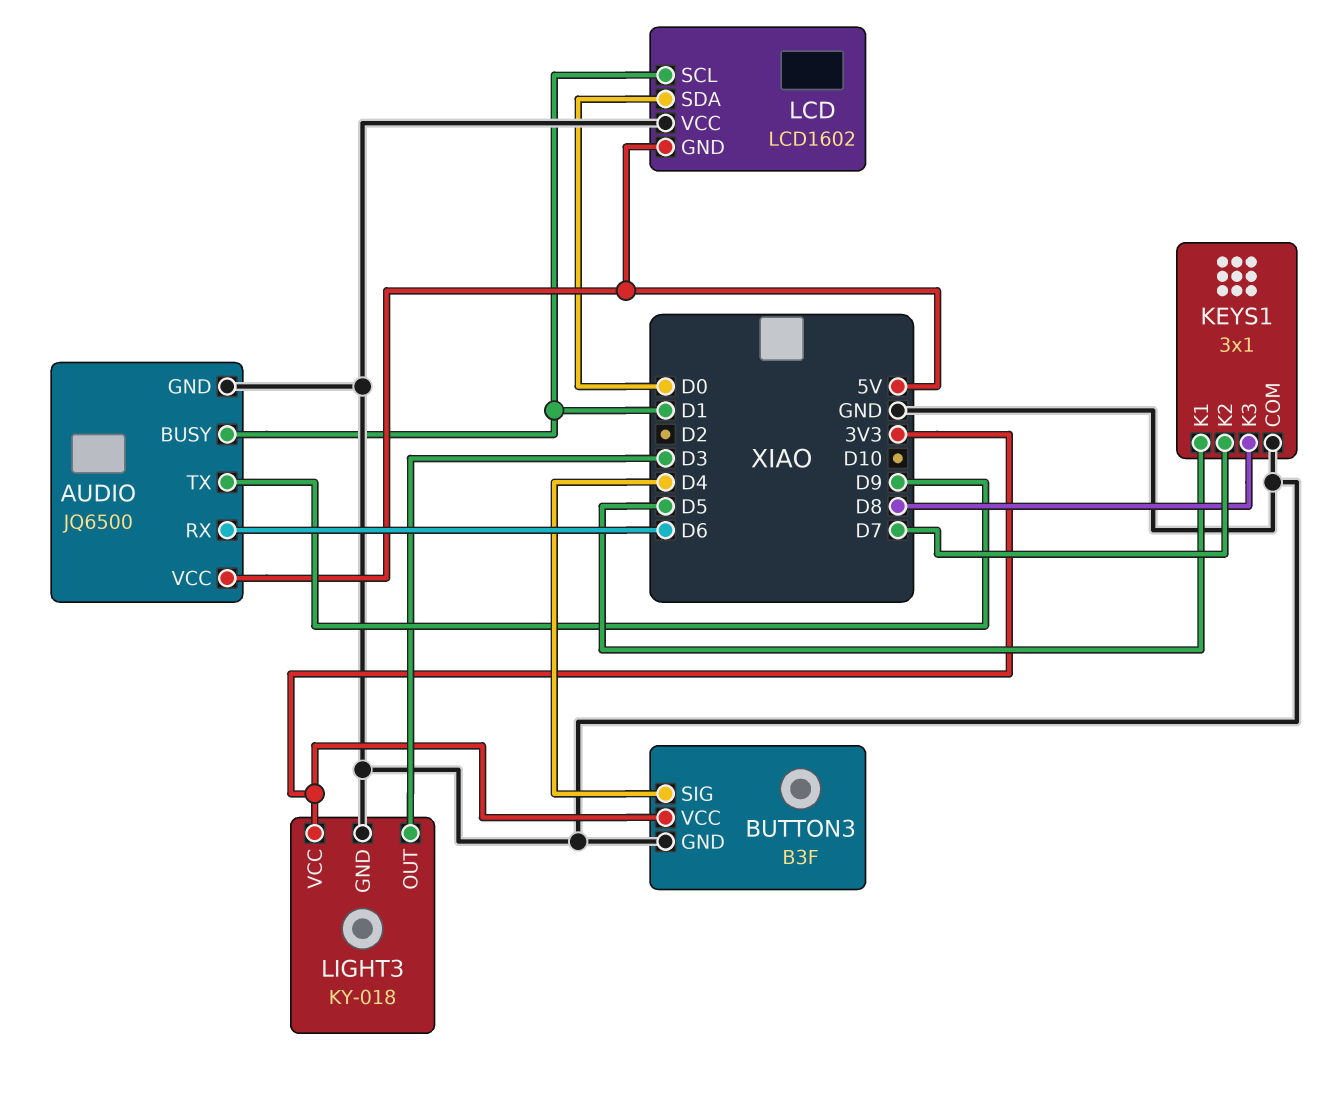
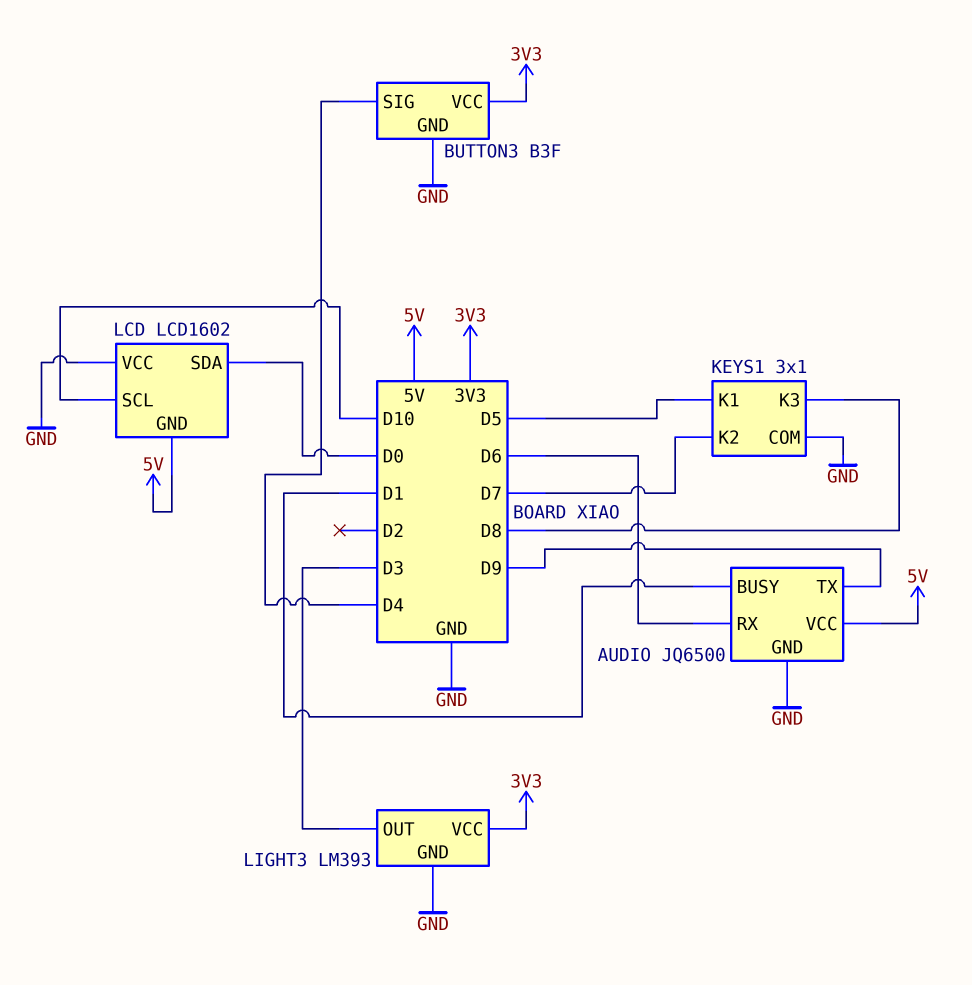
LCD pin SCL: D1 -> D10
LIGHT3: KY-018 -> LM393

